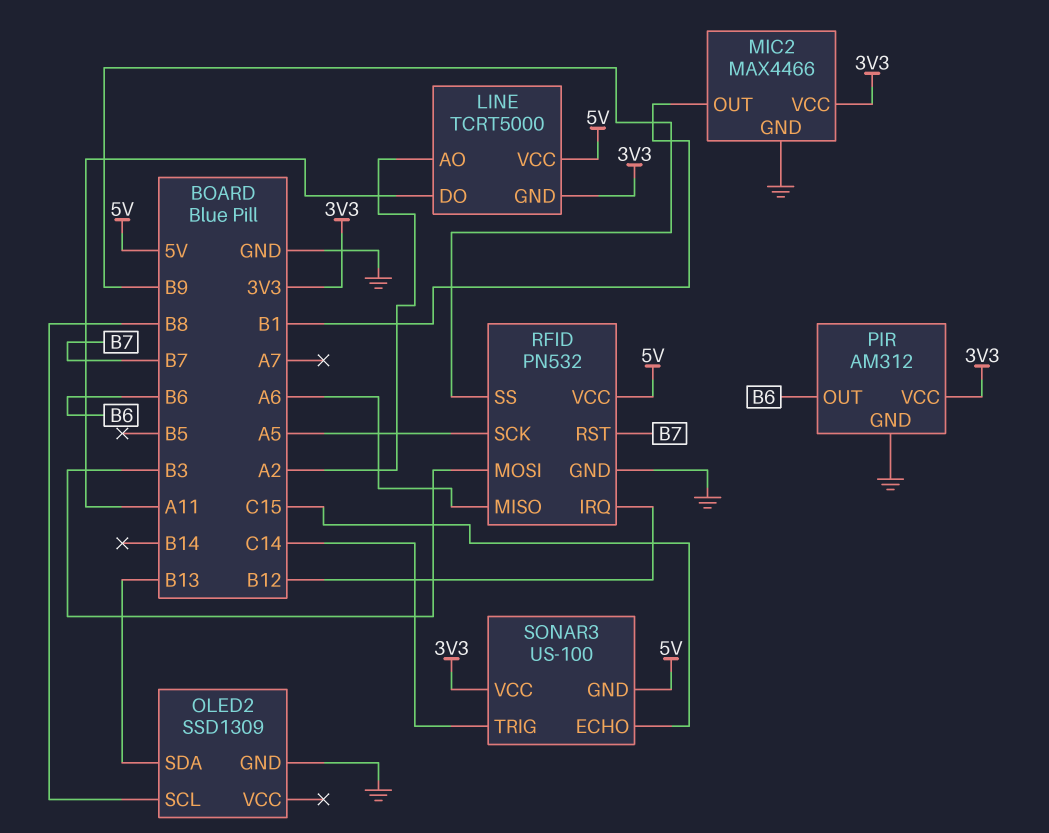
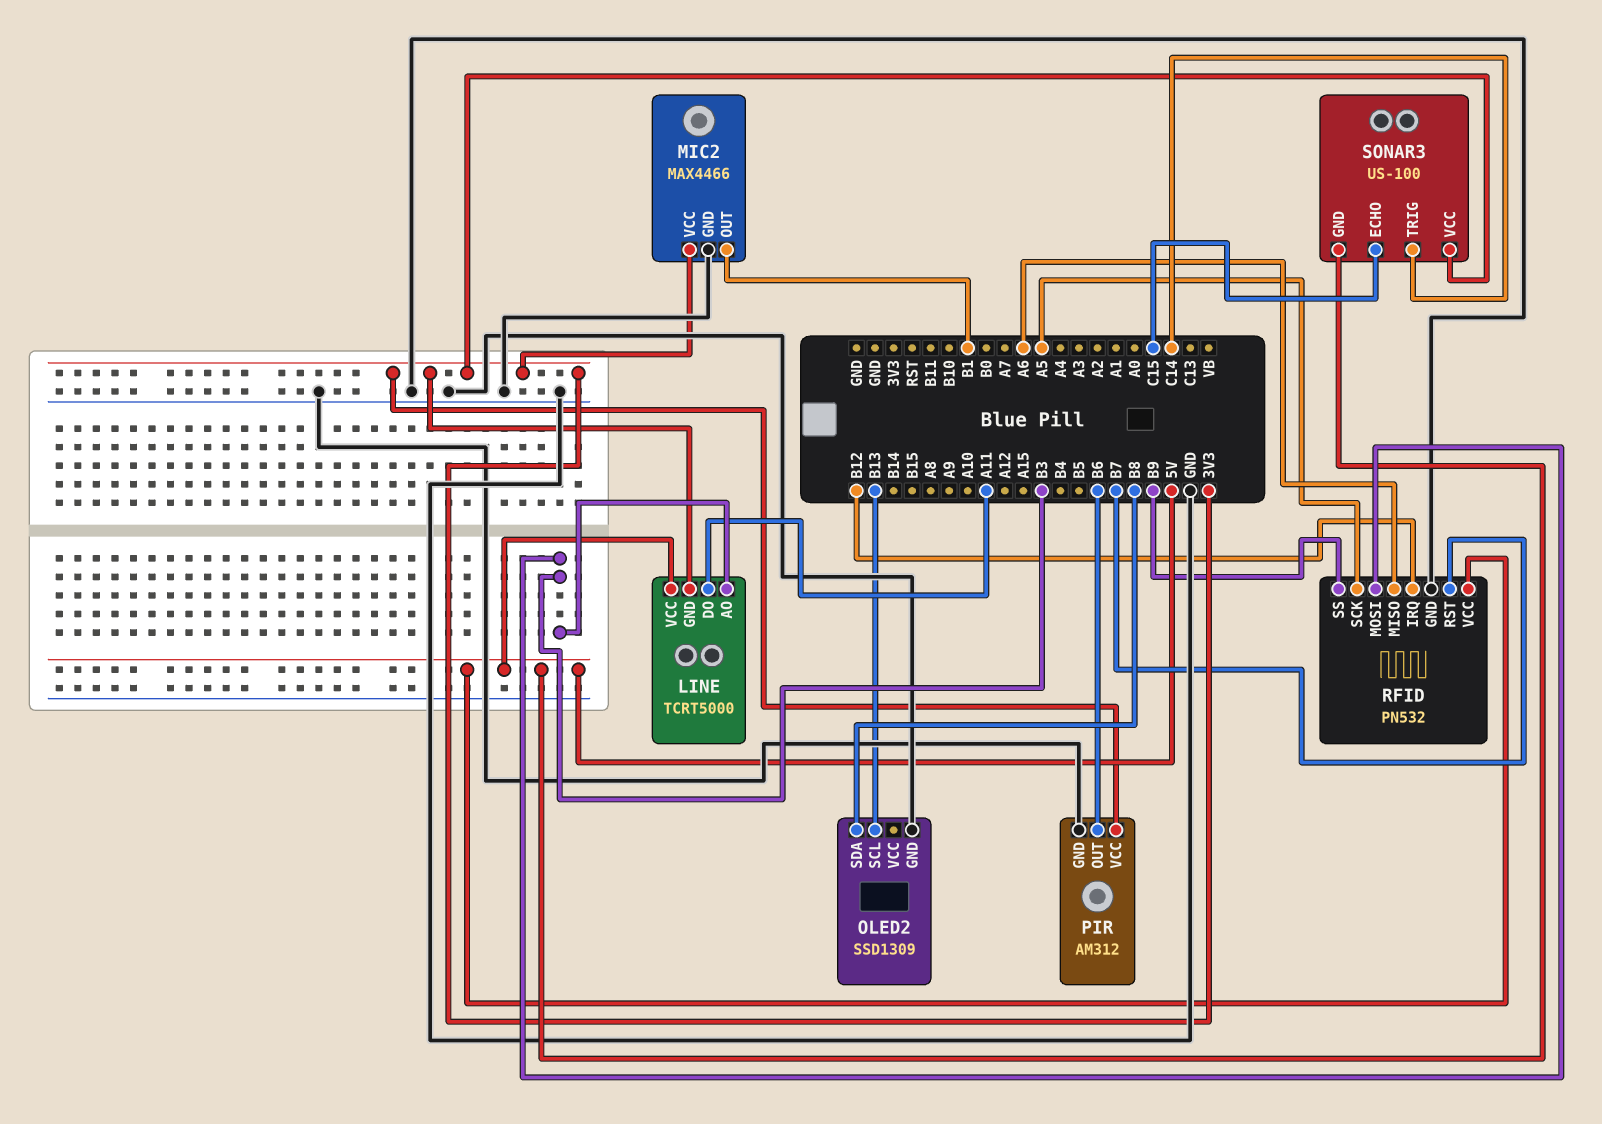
LINE pin AO: A2 -> B3
OLED2 pin SCL: B8 -> B13
OLED2 pin SDA: B13 -> B8

